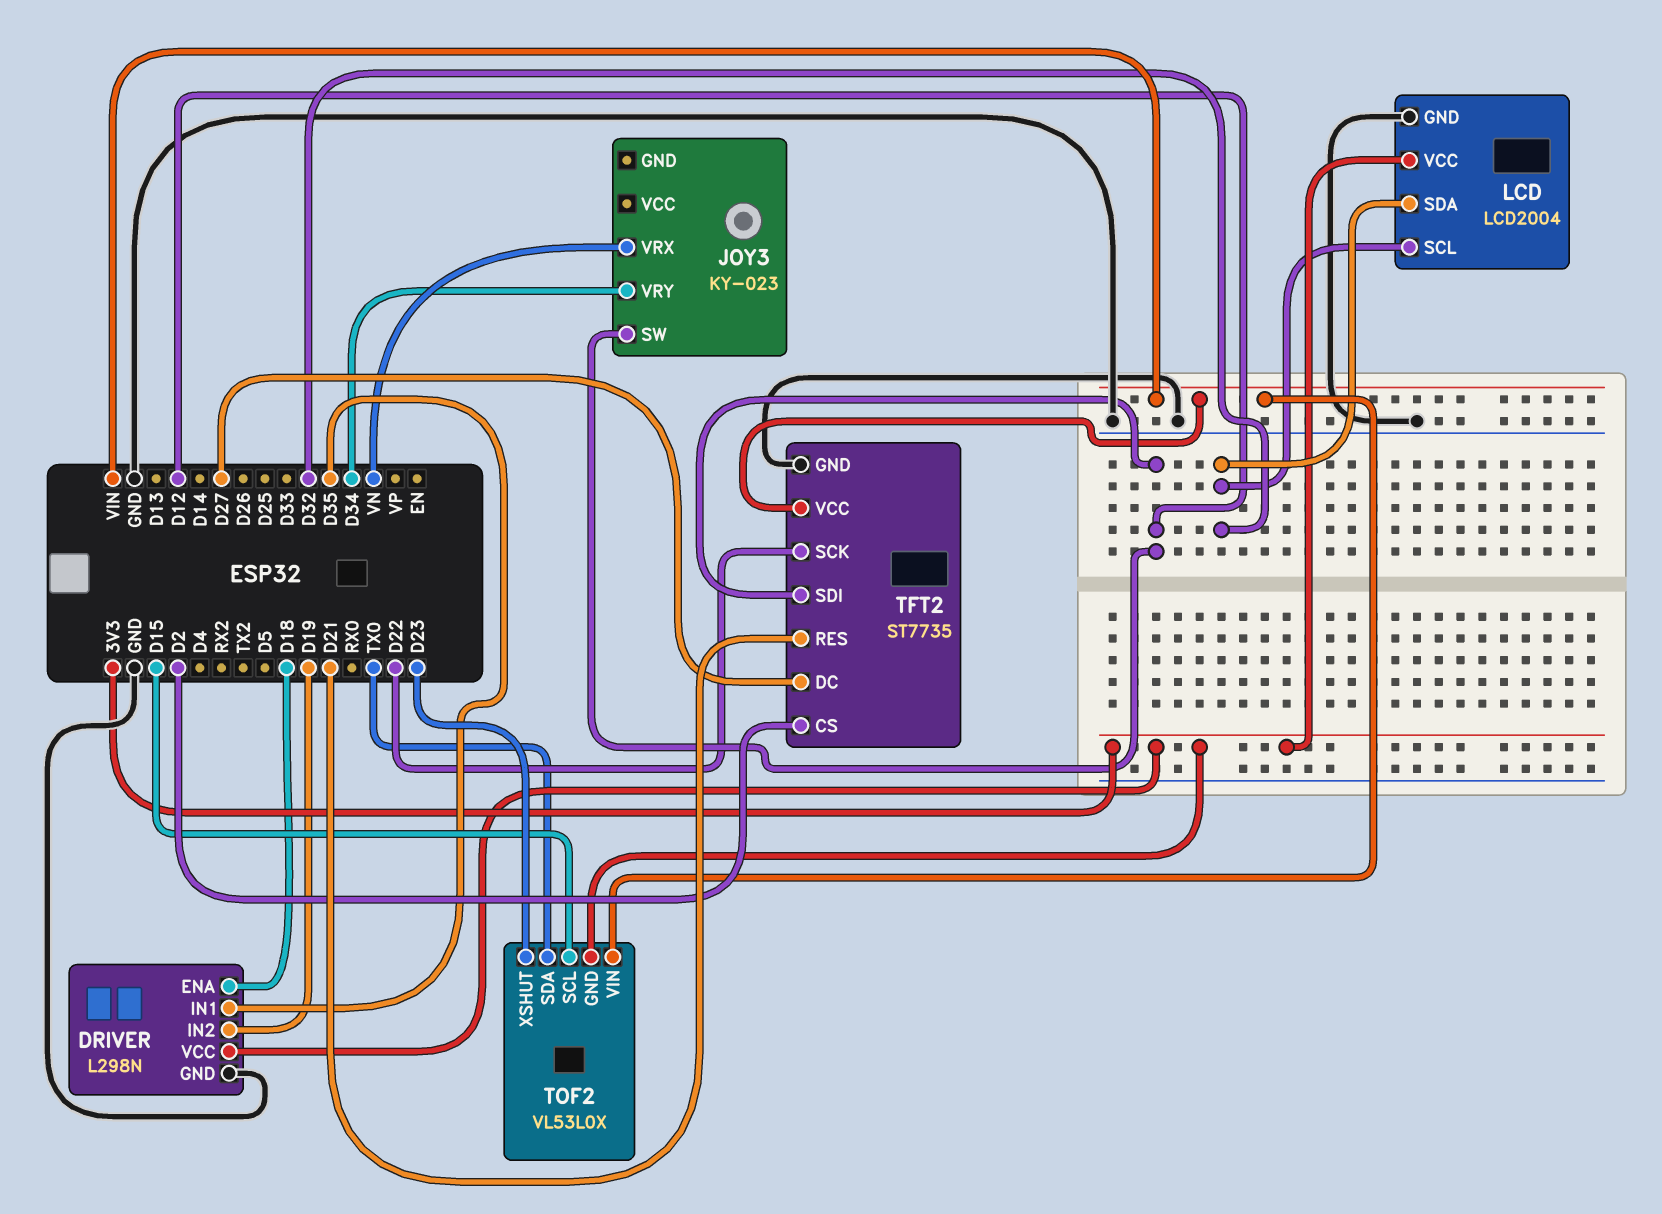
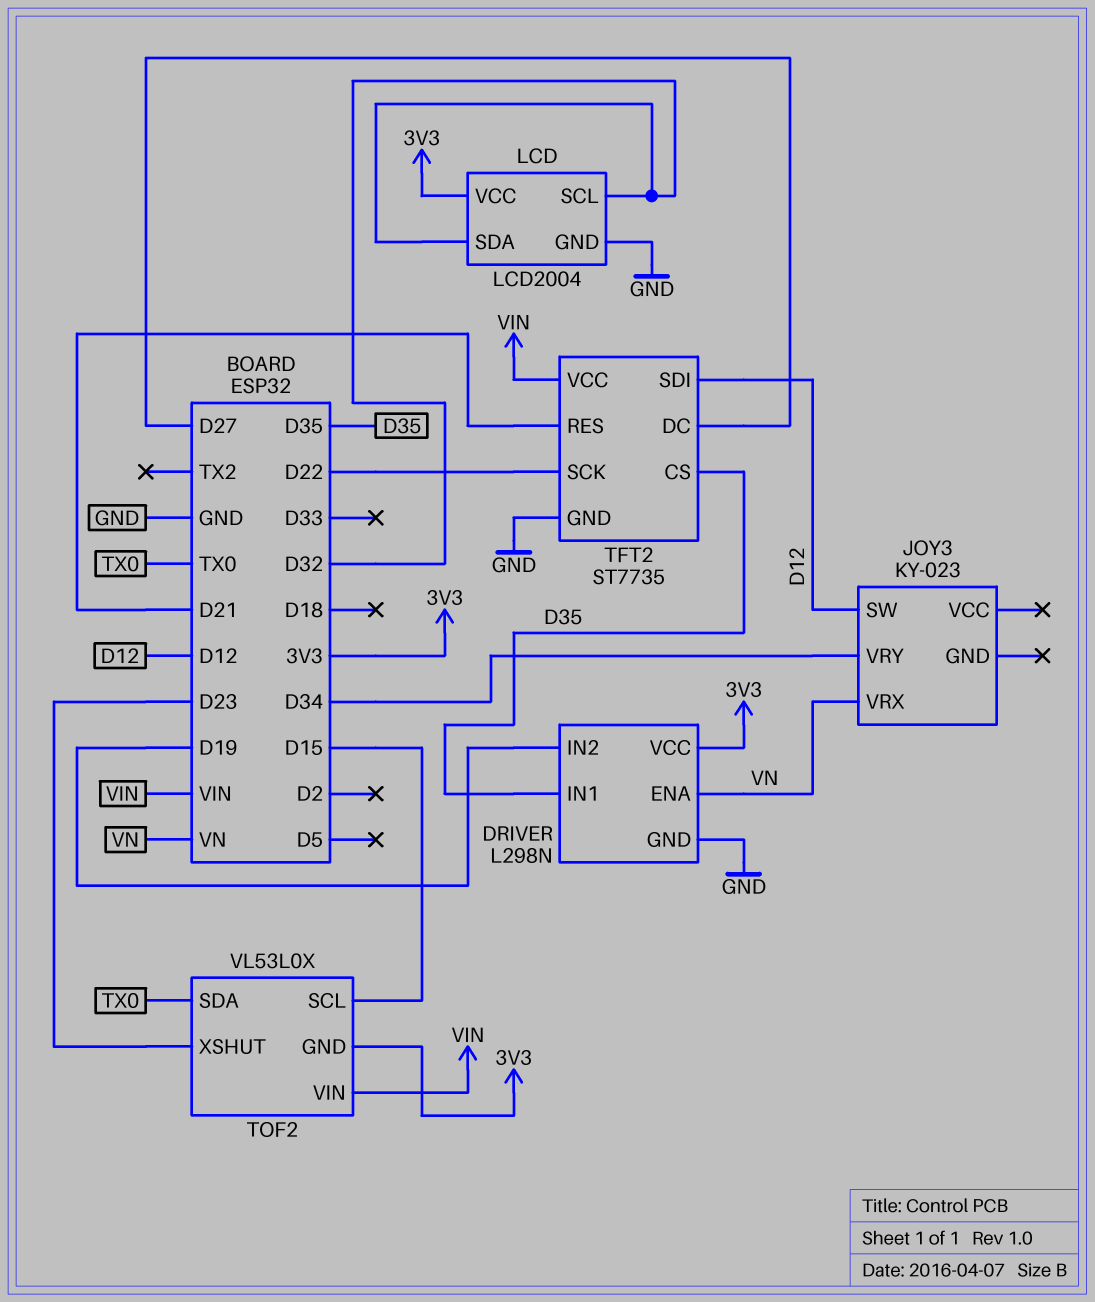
DRIVER pin ENA: D18 -> VN
TFT2 pin CS: D2 -> D35

